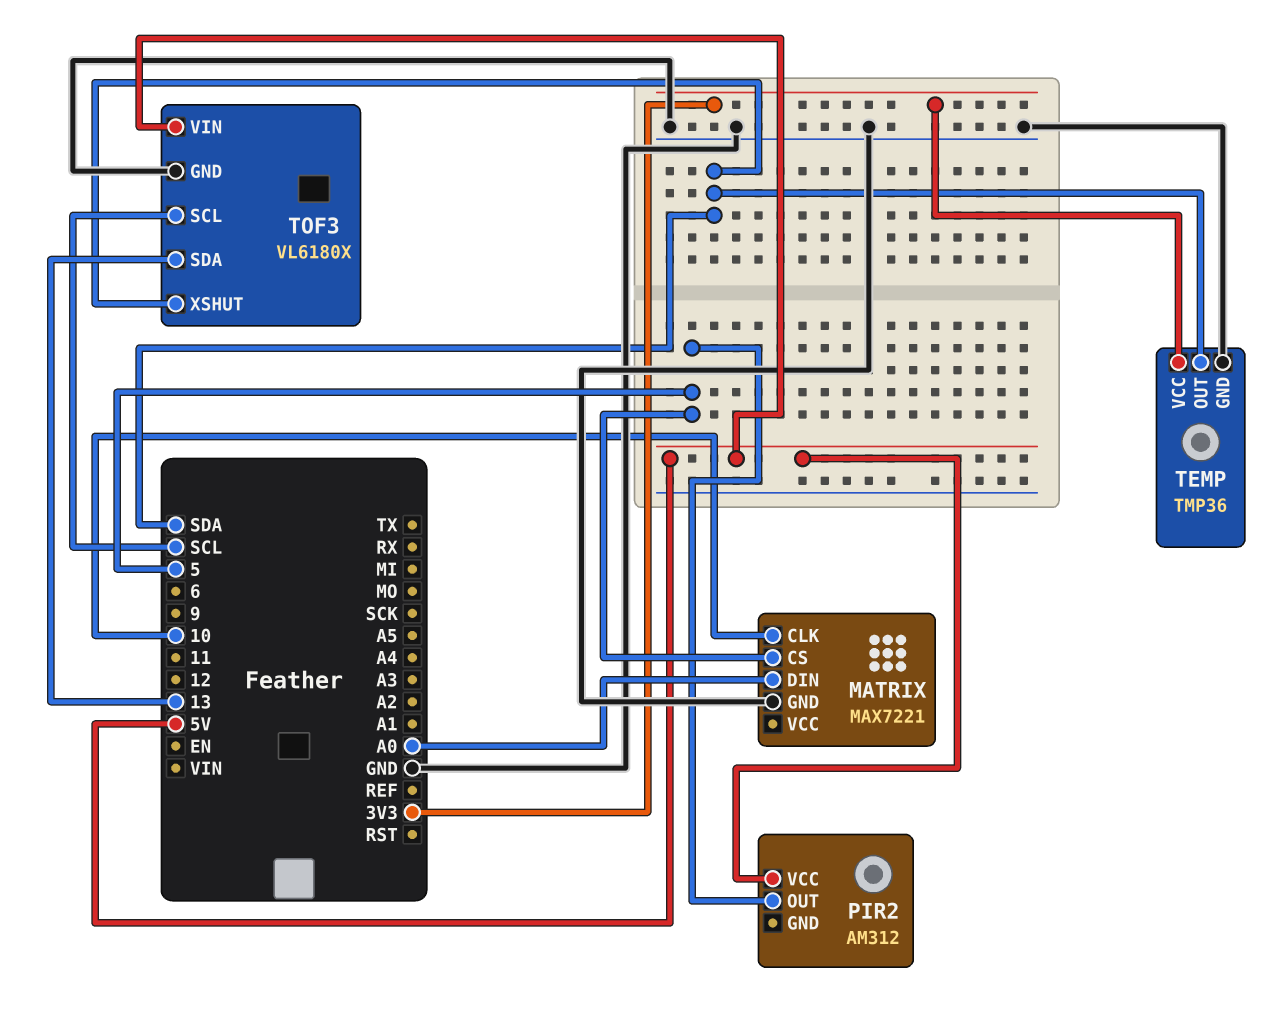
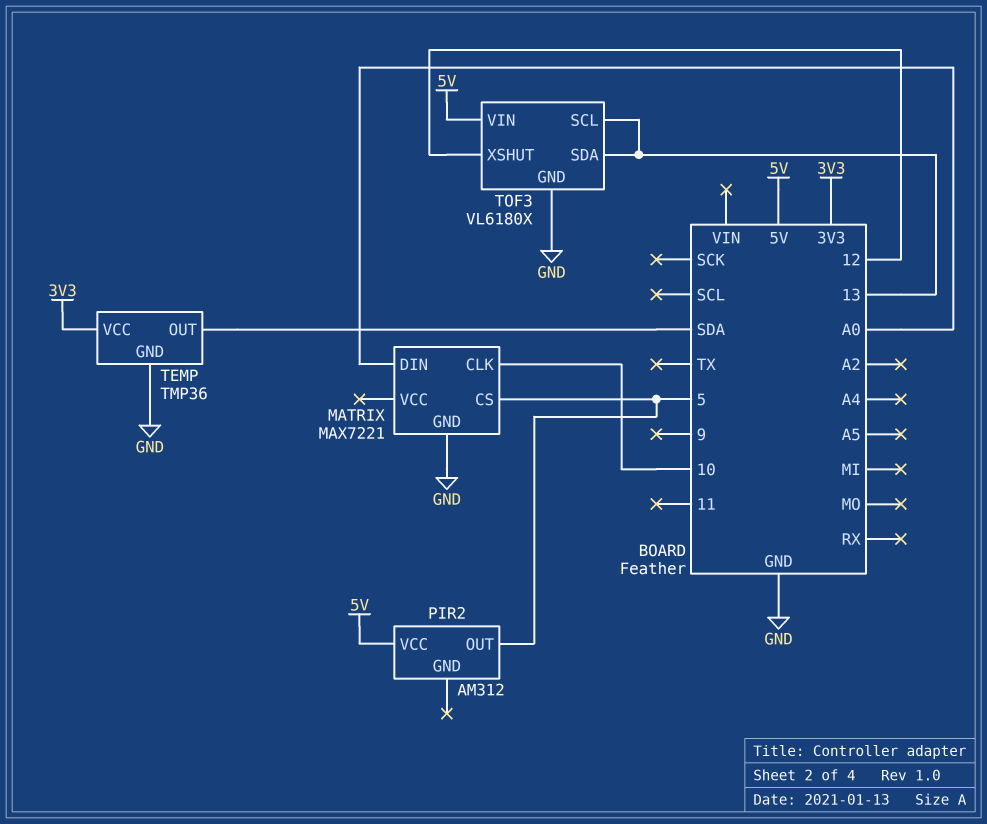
TOF3 pin SCL: SCL -> 13
TOF3 pin XSHUT: SDA -> 12

